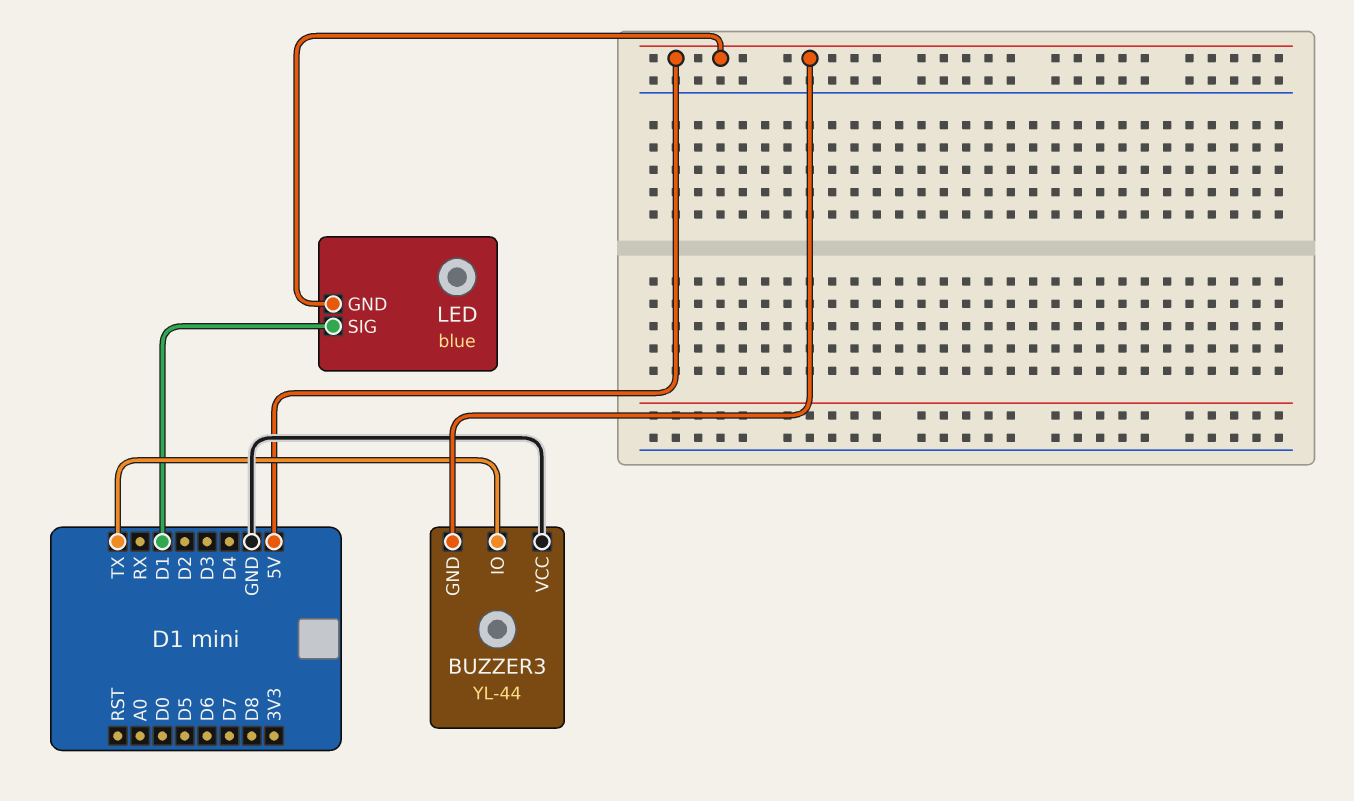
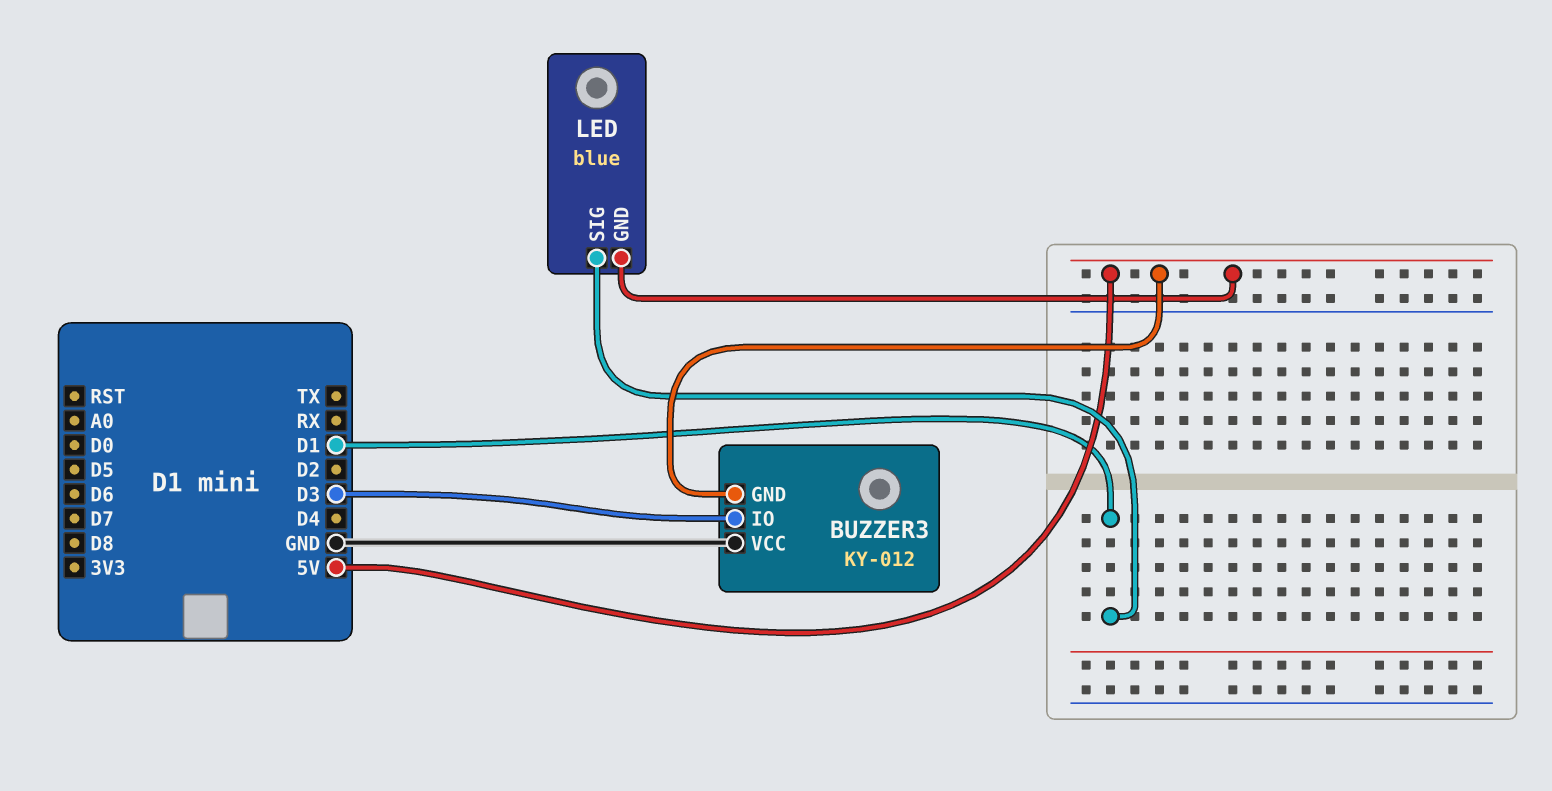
BUZZER3: YL-44 -> KY-012
BUZZER3 pin IO: TX -> D3

